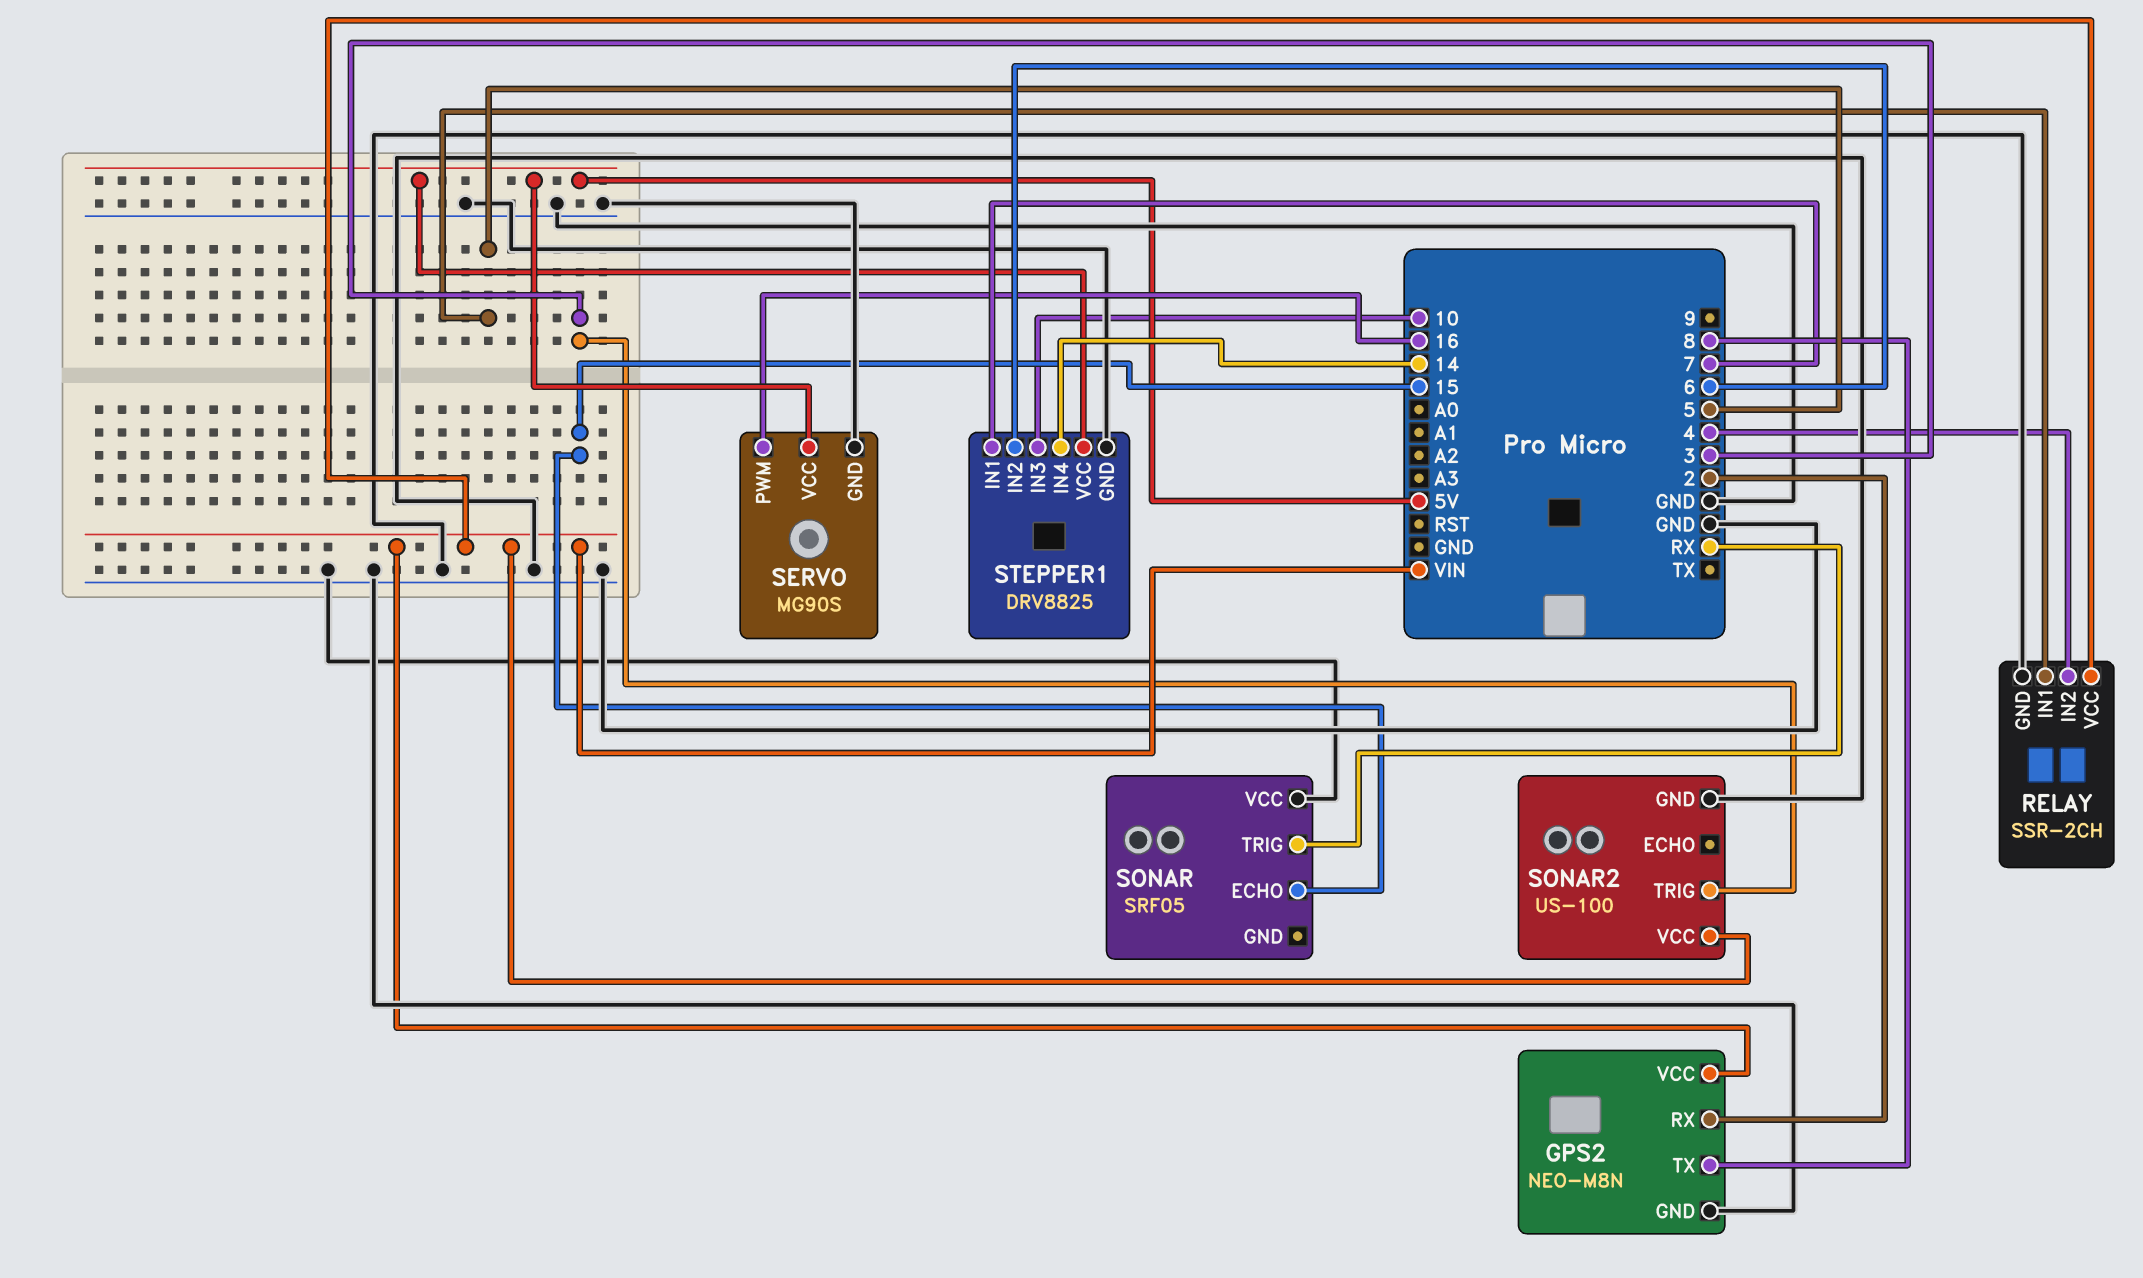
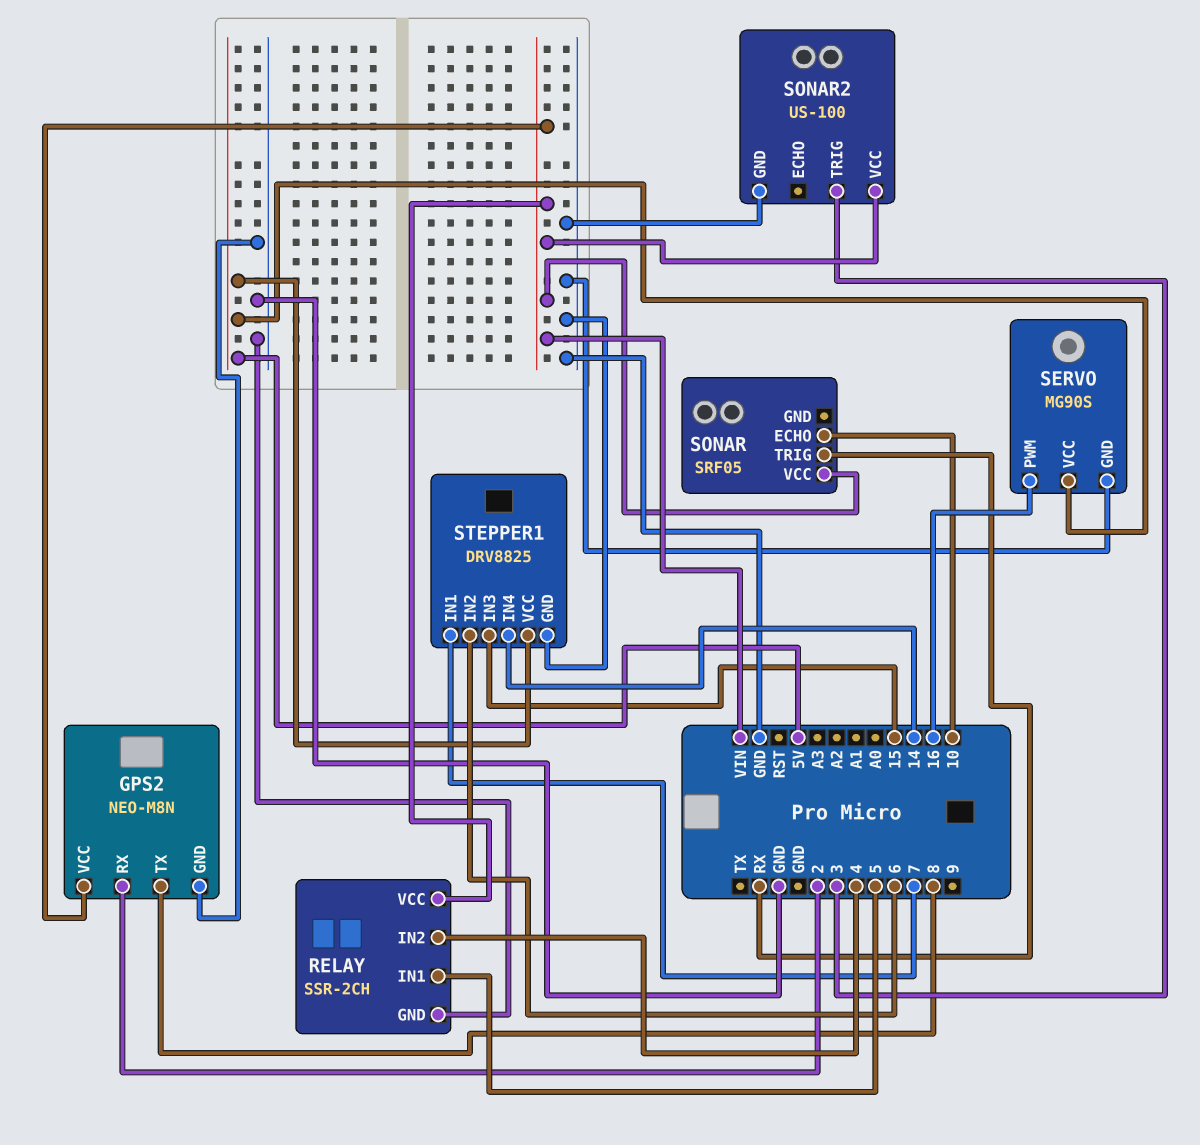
SONAR pin ECHO: 15 -> 10
SONAR pin VCC: GND -> VIN
STEPPER1 pin IN3: 10 -> 15

